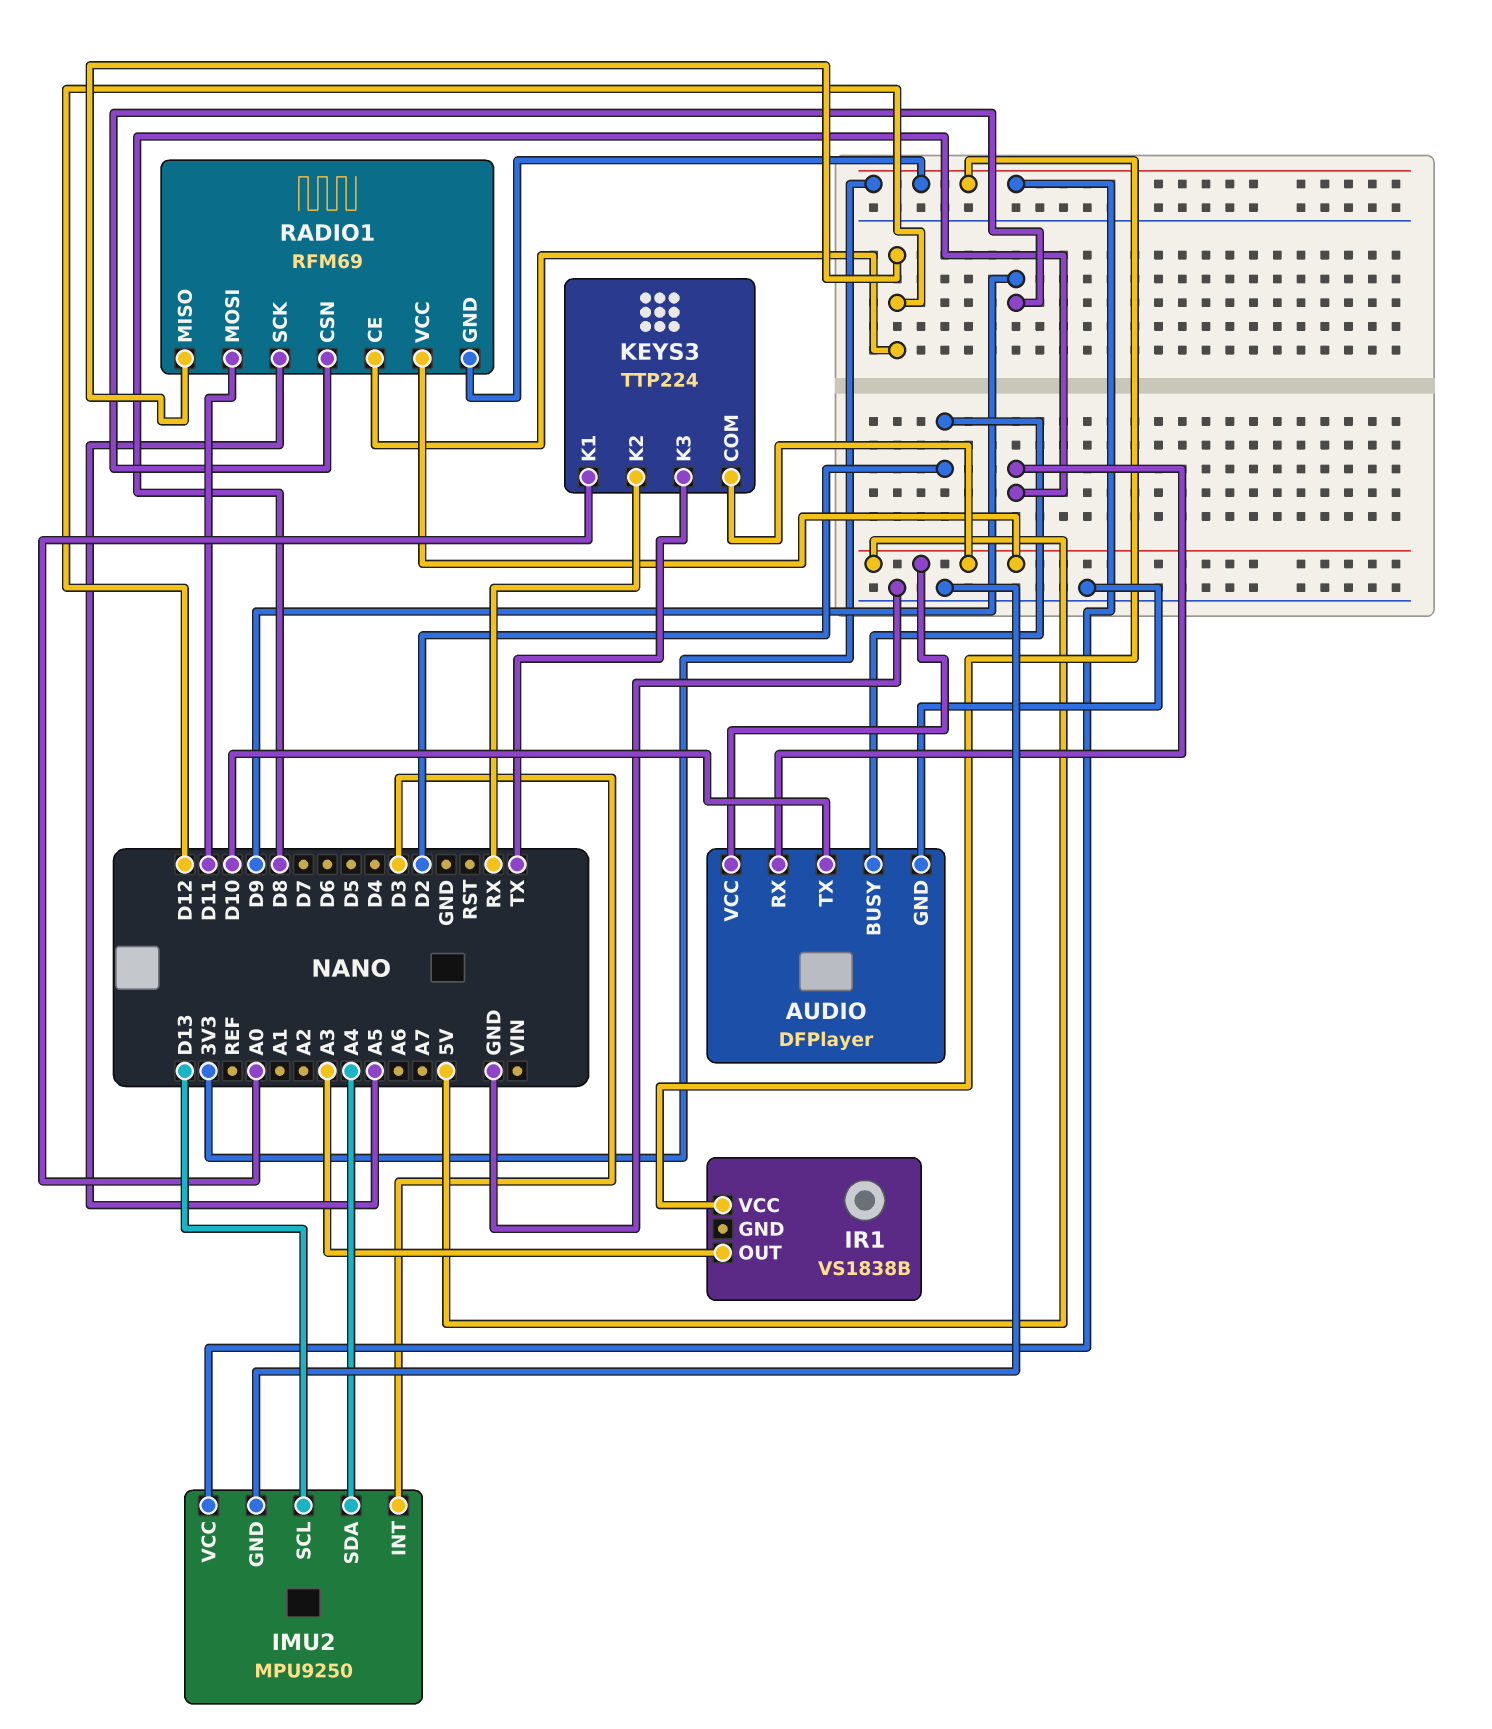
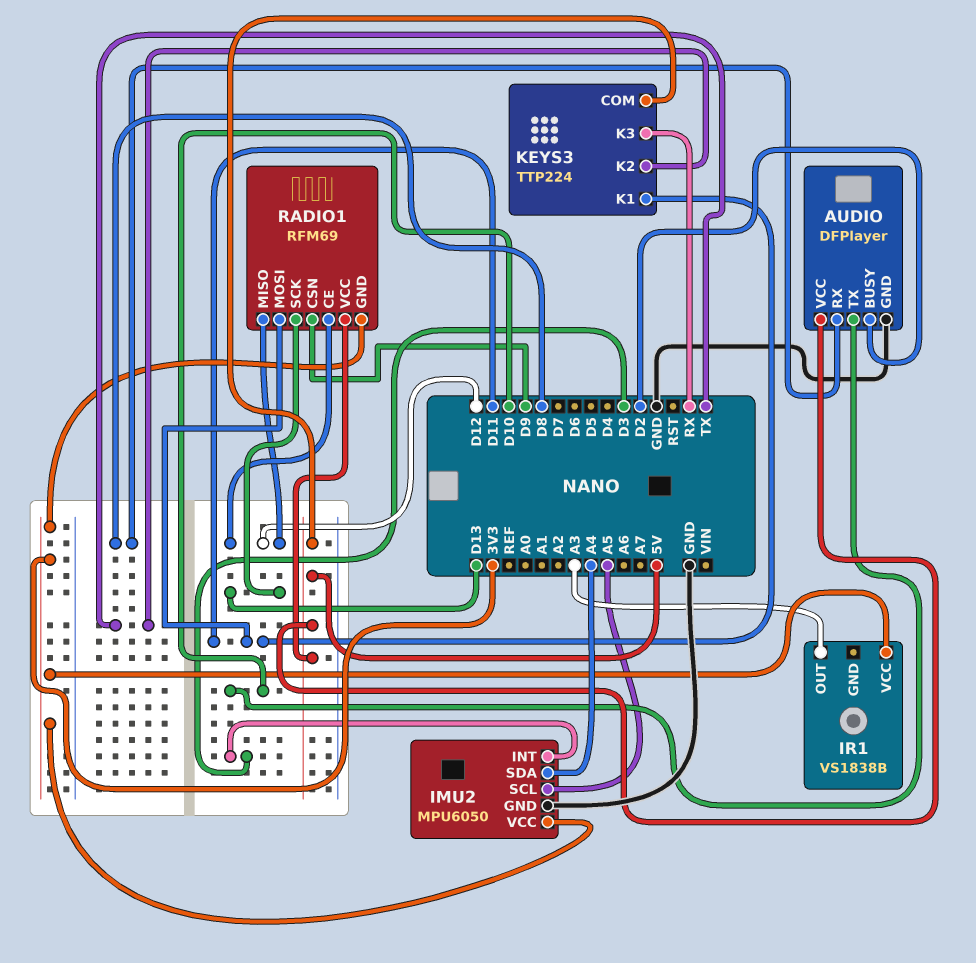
IMU2: MPU9250 -> MPU6050
IMU2 pin SCL: D13 -> A5
KEYS3 pin K1: A0 -> D11
KEYS3 pin K2: RX -> TX
KEYS3 pin K3: TX -> RX
RADIO1 pin SCK: A5 -> D13

